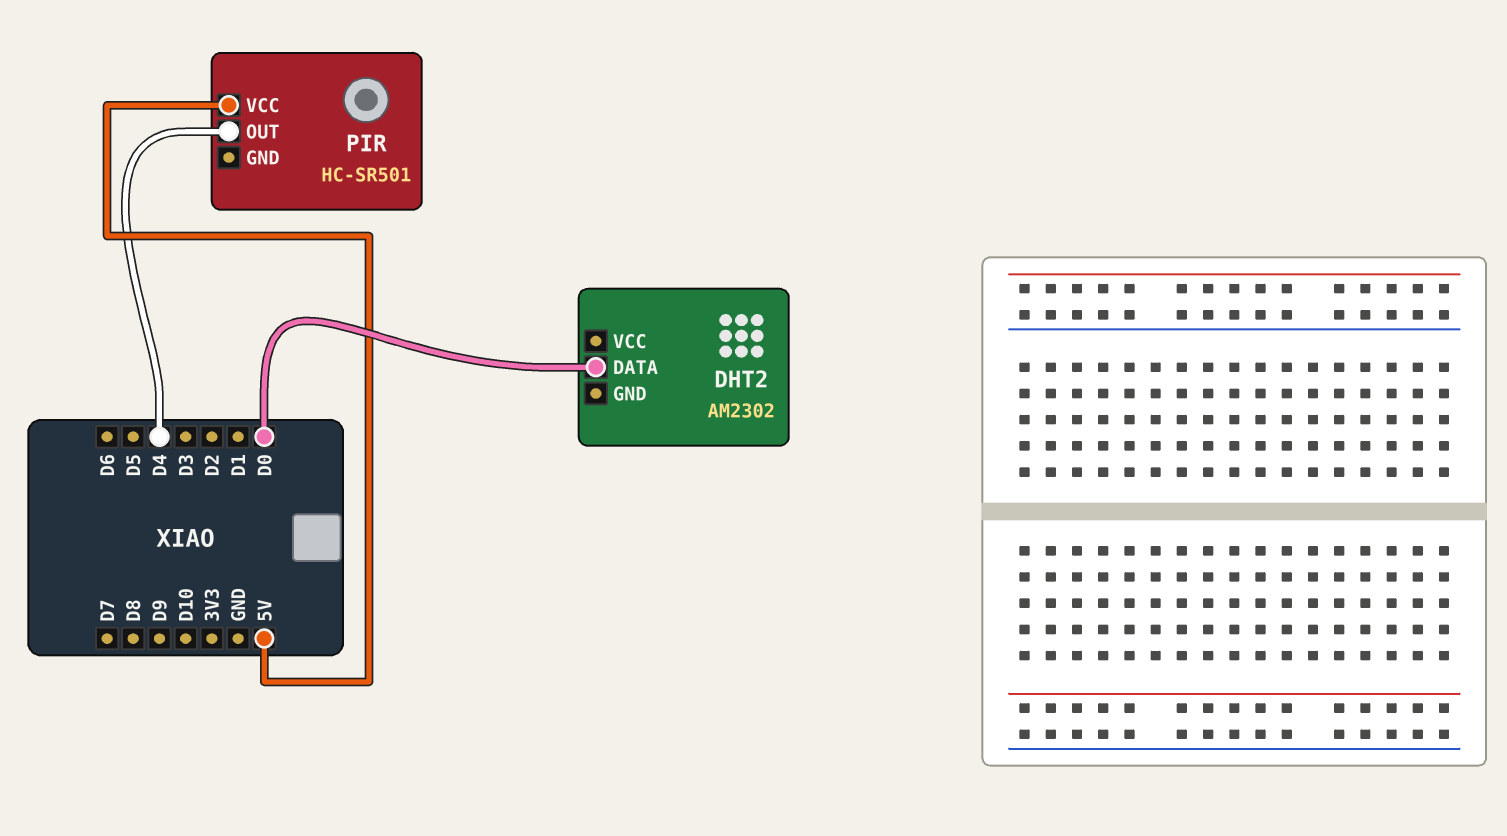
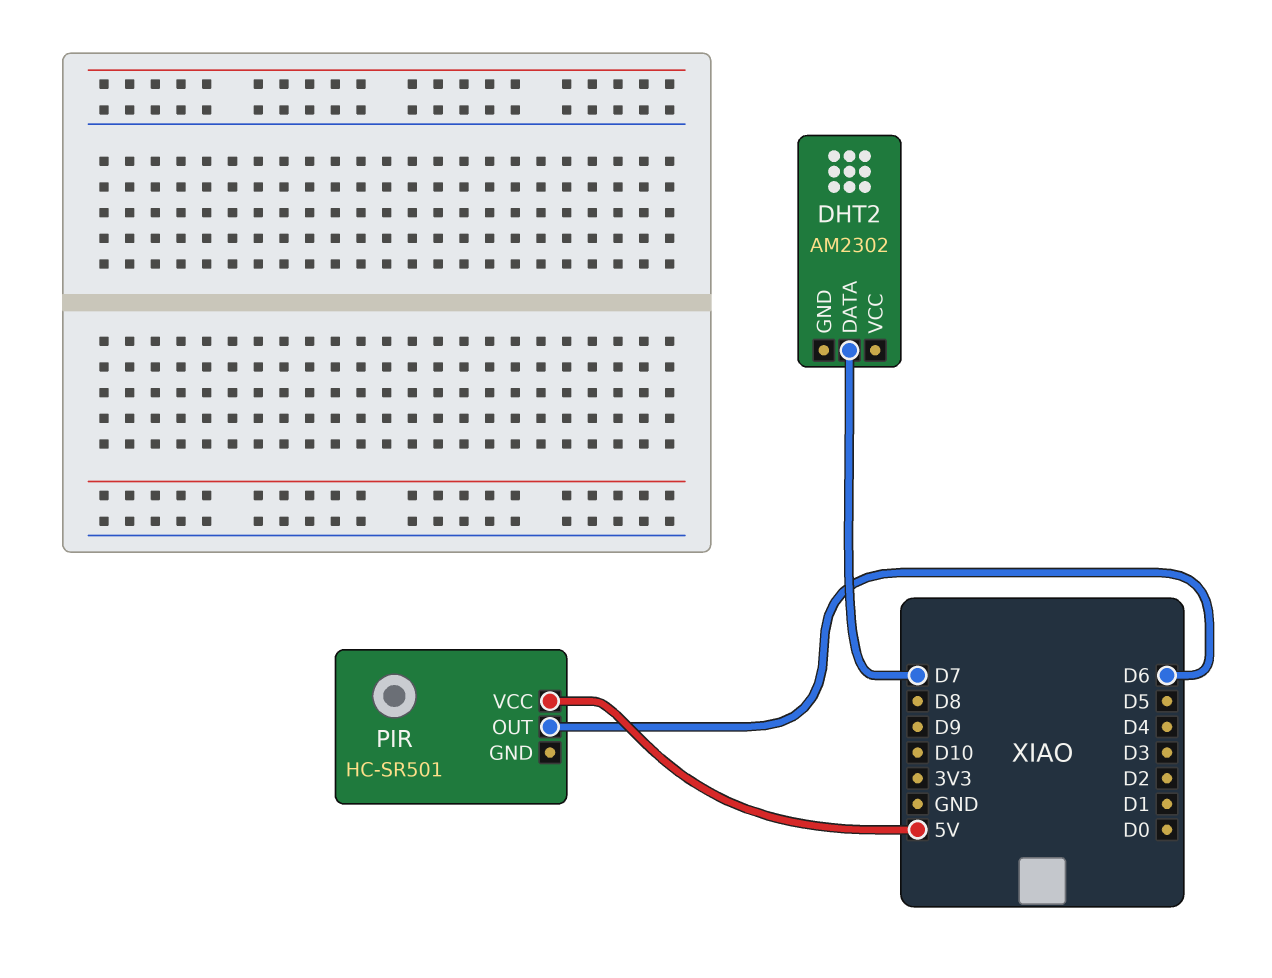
DHT2 pin DATA: D0 -> D7
PIR pin OUT: D4 -> D6

